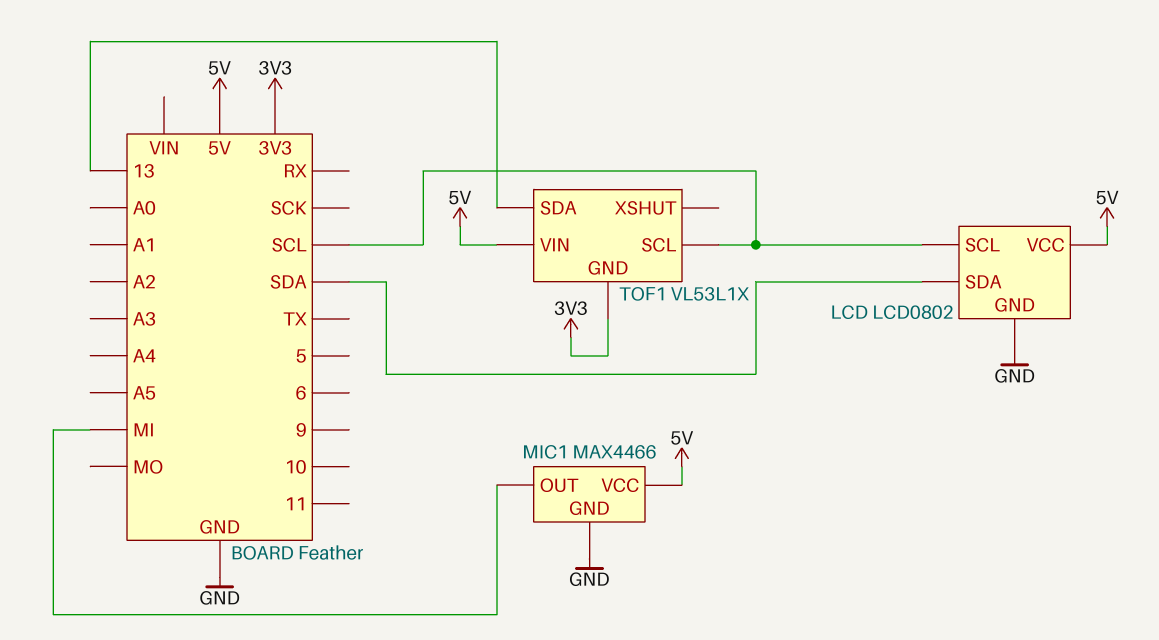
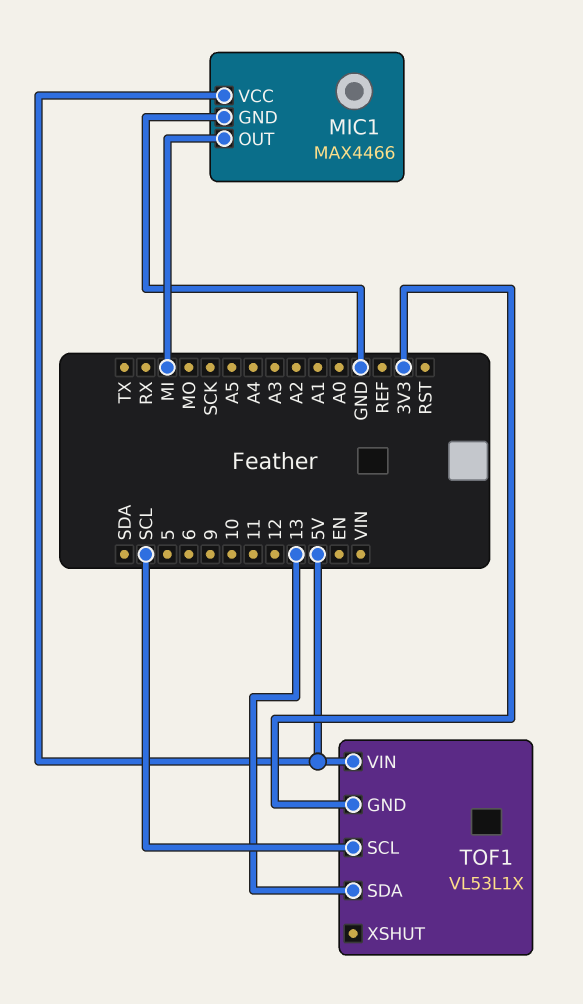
LCD: LCD0802 -> none
LCD pin GND: GND -> none
LCD pin SCL: SCL -> none
LCD pin SDA: SDA -> none
LCD pin VCC: 5V -> none

